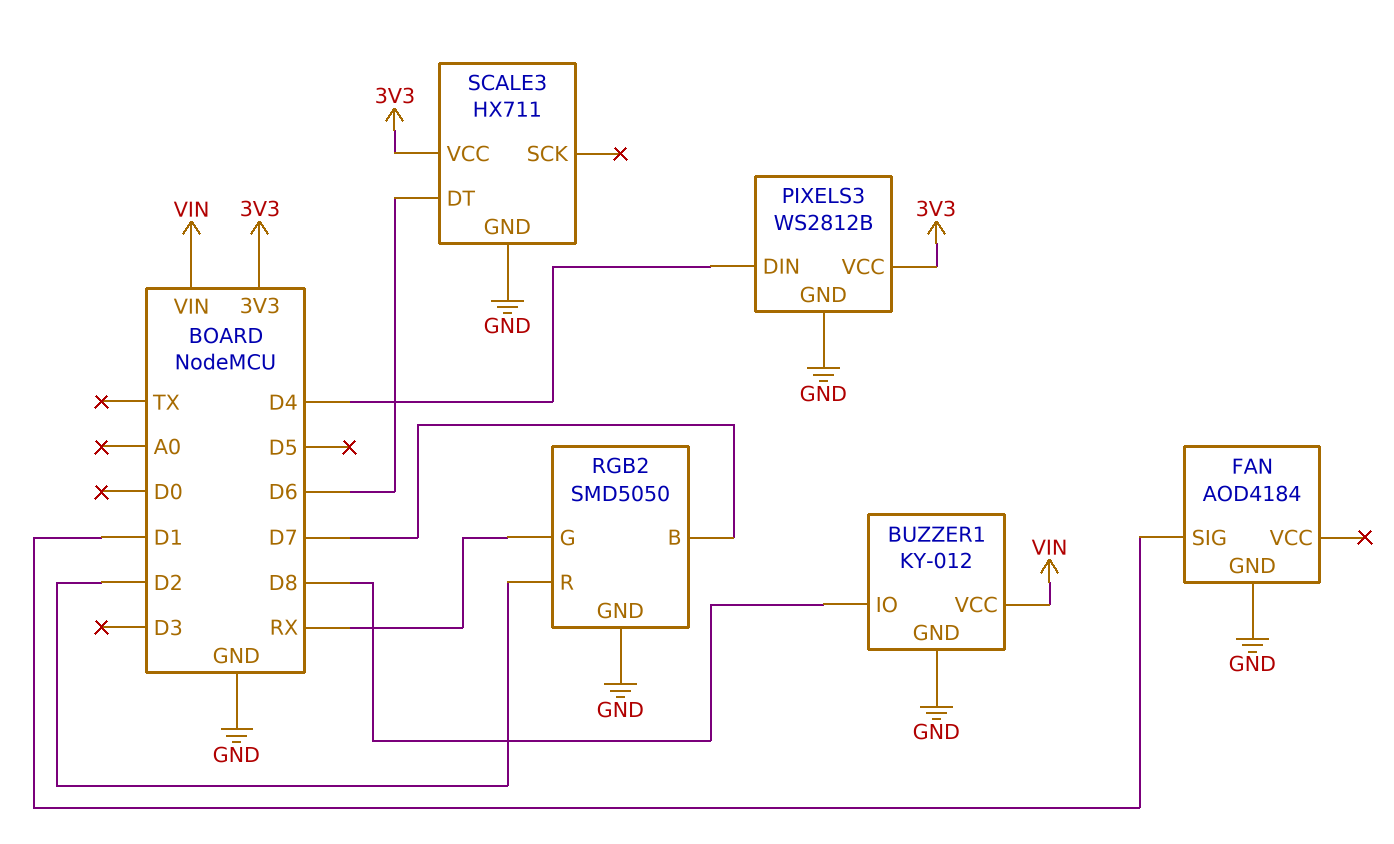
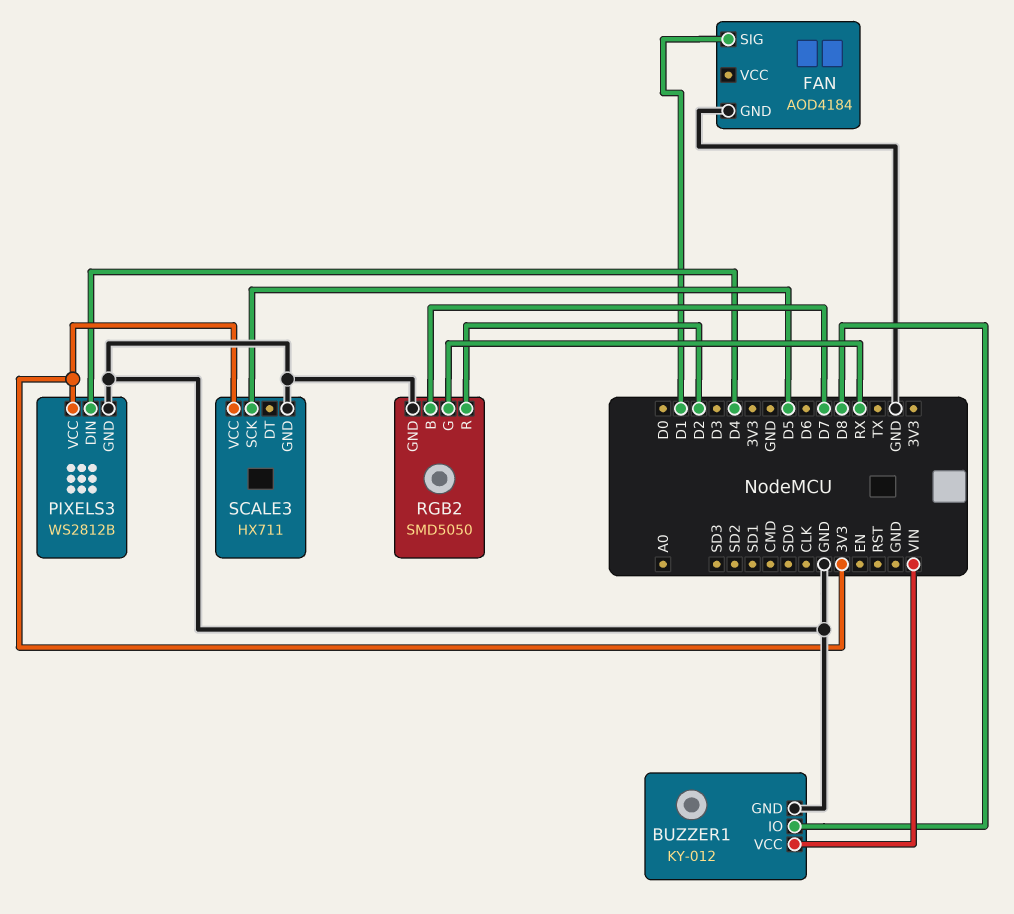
SCALE3 pin DT: D6 -> none
SCALE3 pin SCK: none -> D5

